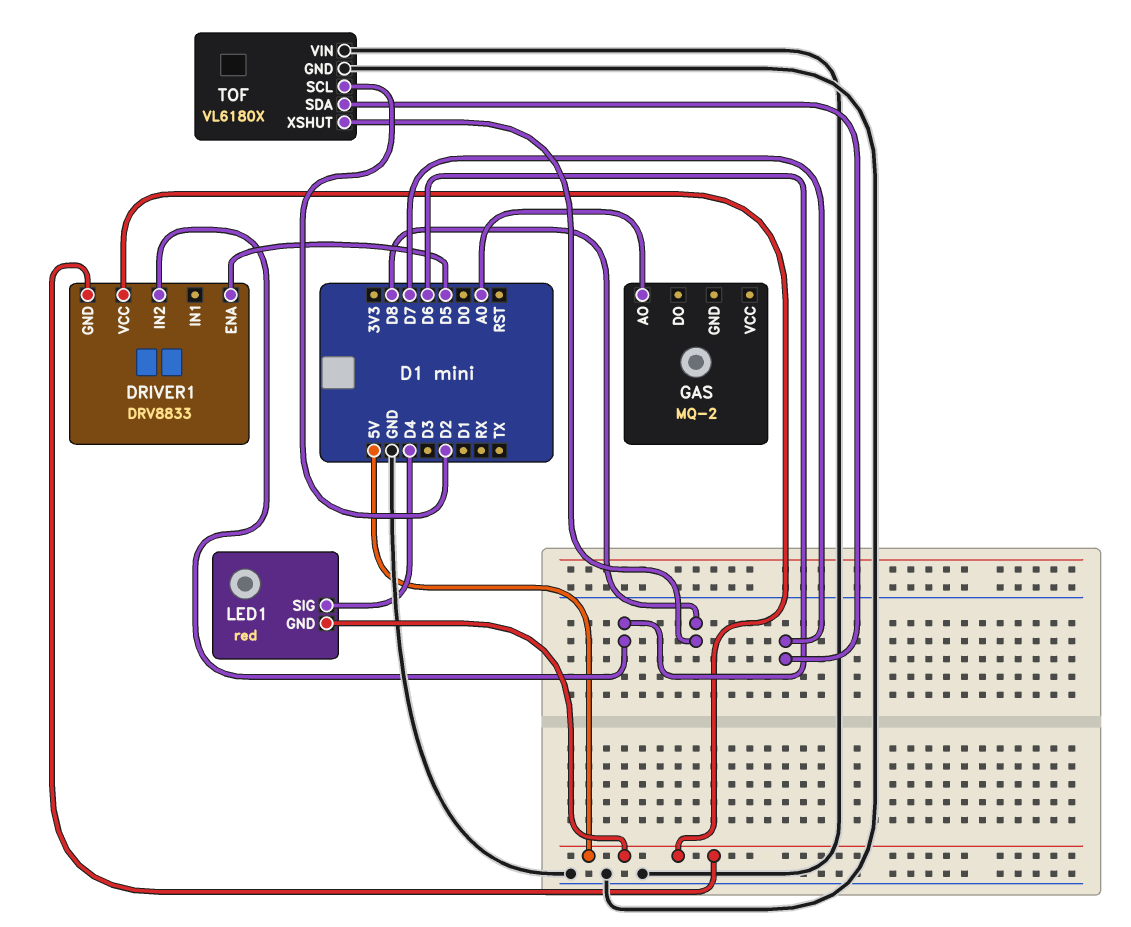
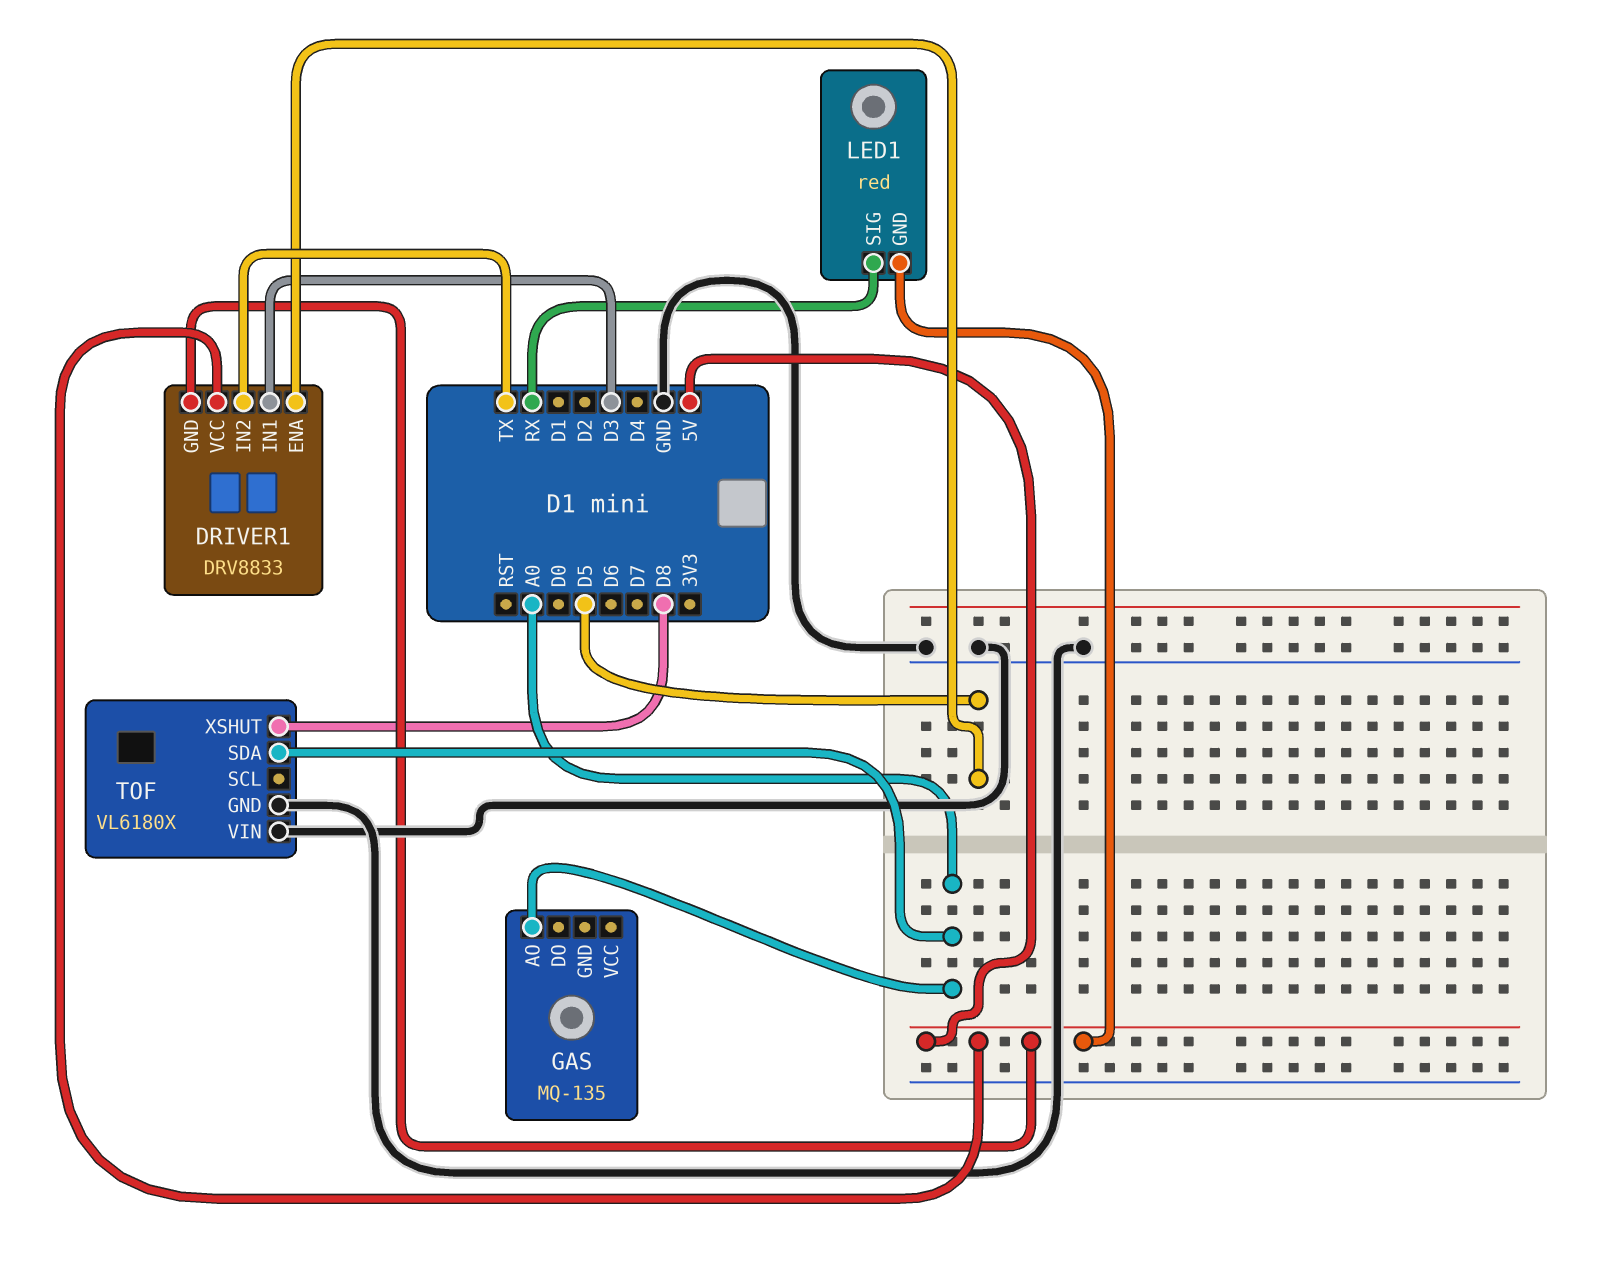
DRIVER1 pin IN1: none -> D3
DRIVER1 pin IN2: D6 -> TX
GAS: MQ-2 -> MQ-135
LED1 pin SIG: D4 -> RX
TOF pin SCL: D2 -> none
TOF pin SDA: D7 -> A0

